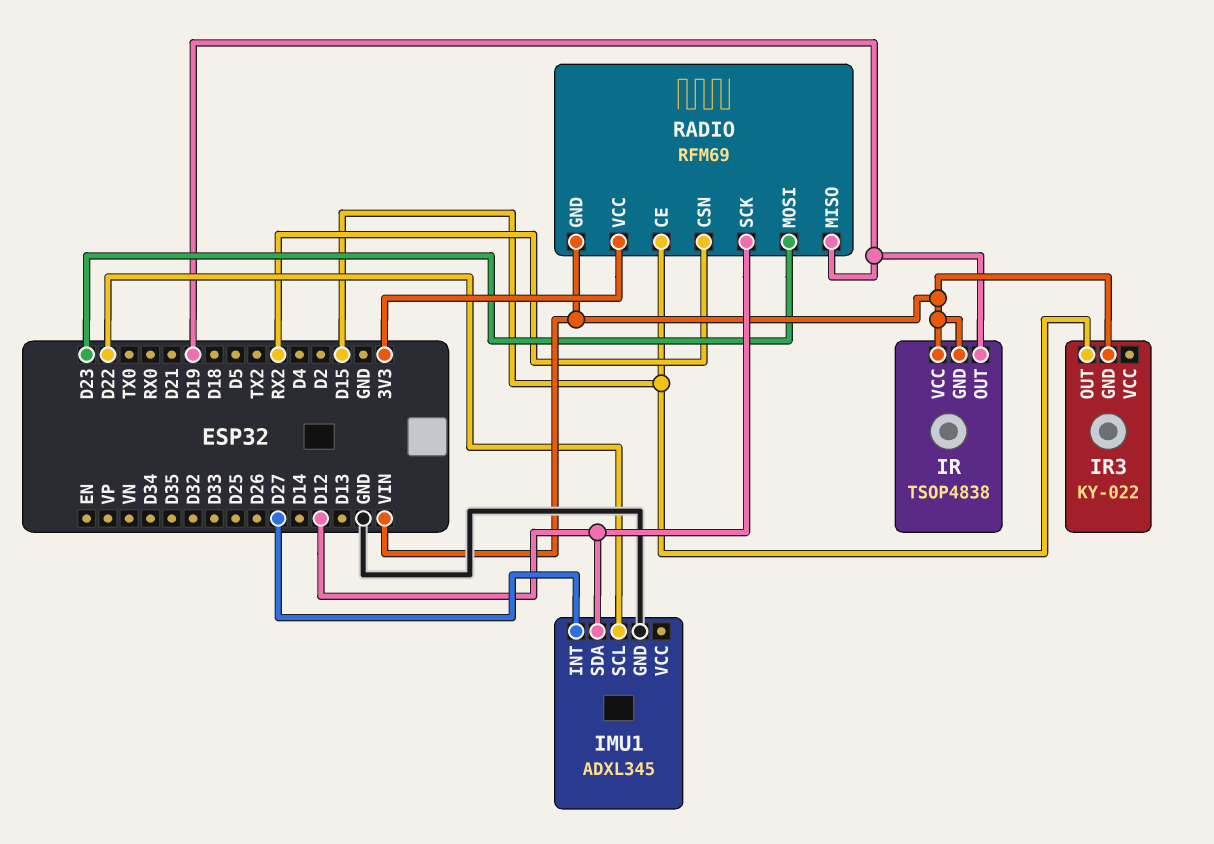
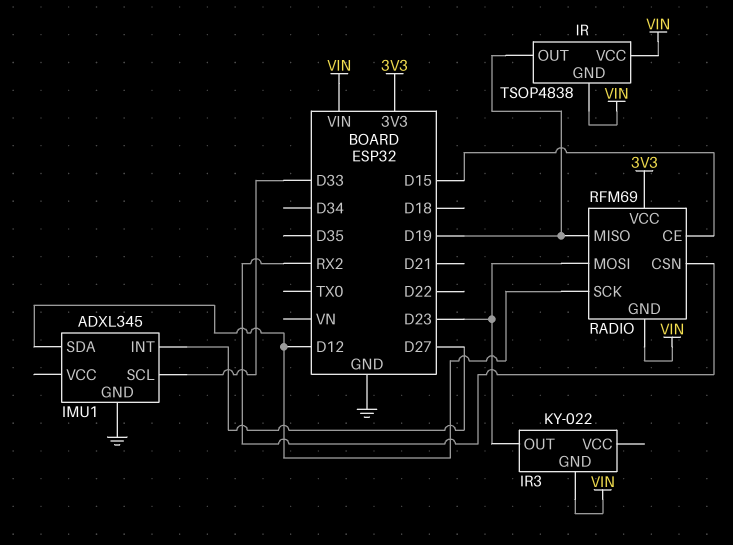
IMU1 pin SCL: D22 -> D33
IR3 pin OUT: D15 -> D23

